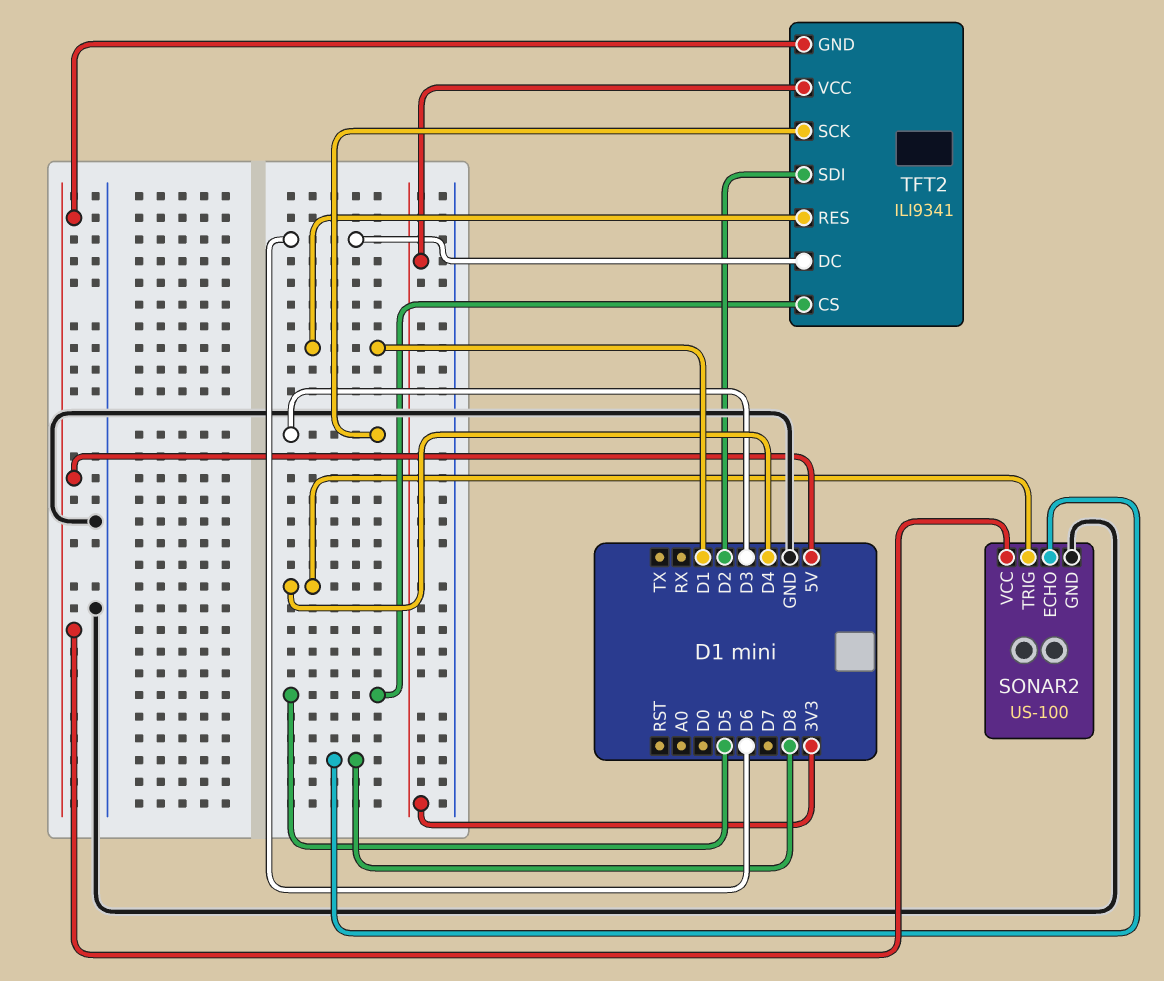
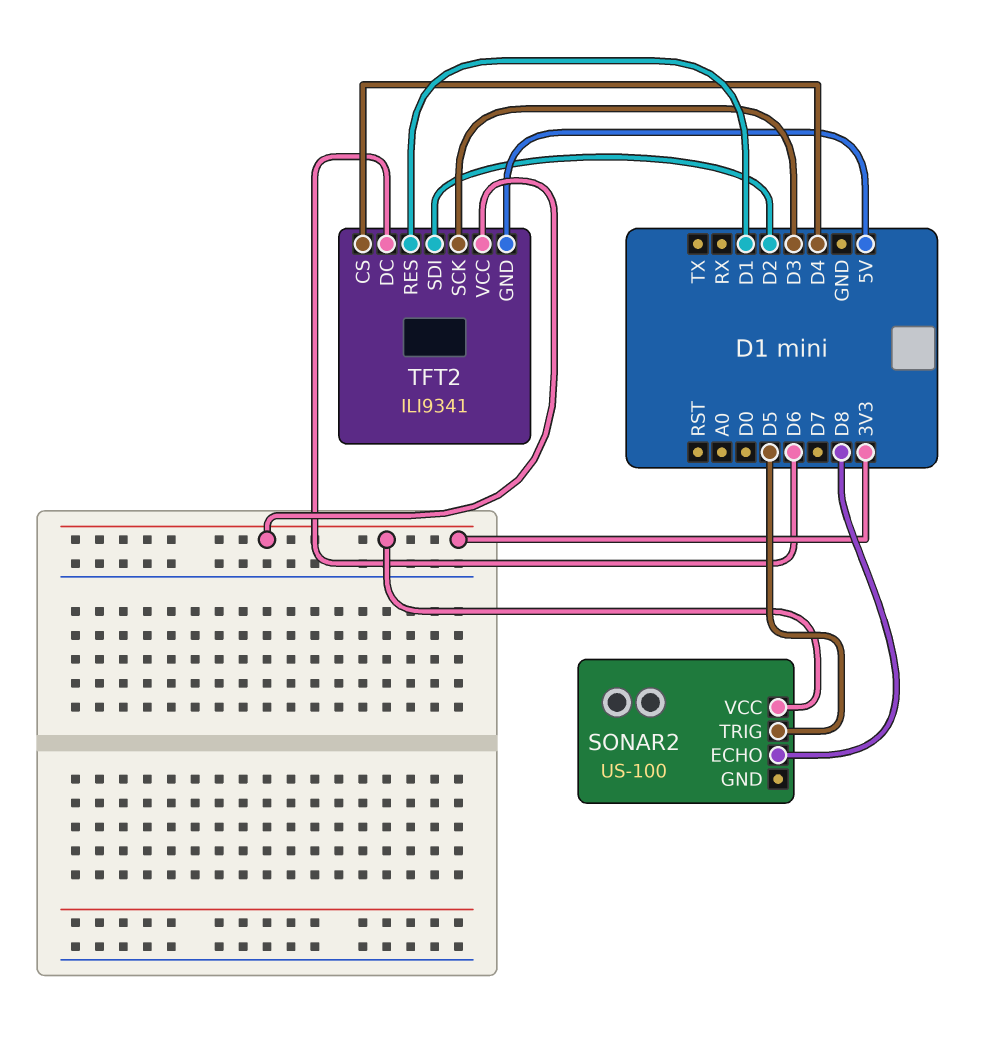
SONAR2 pin GND: GND -> none
SONAR2 pin TRIG: D4 -> D5
SONAR2 pin VCC: 5V -> 3V3
TFT2 pin CS: D5 -> D4

